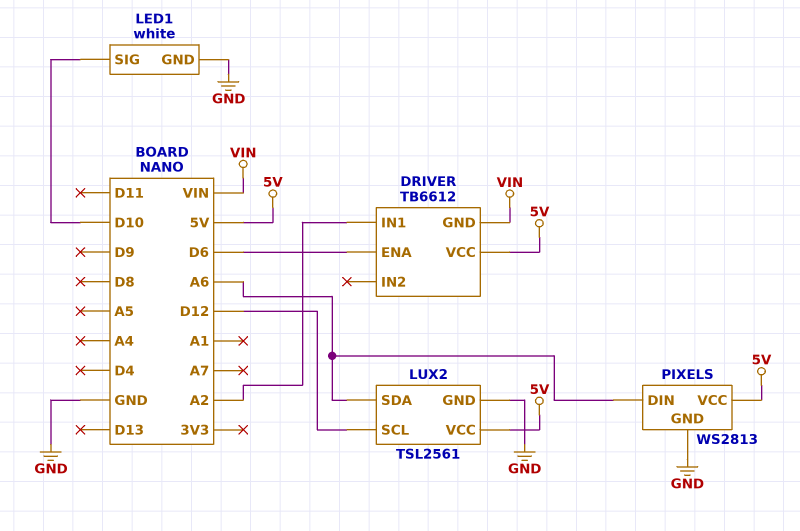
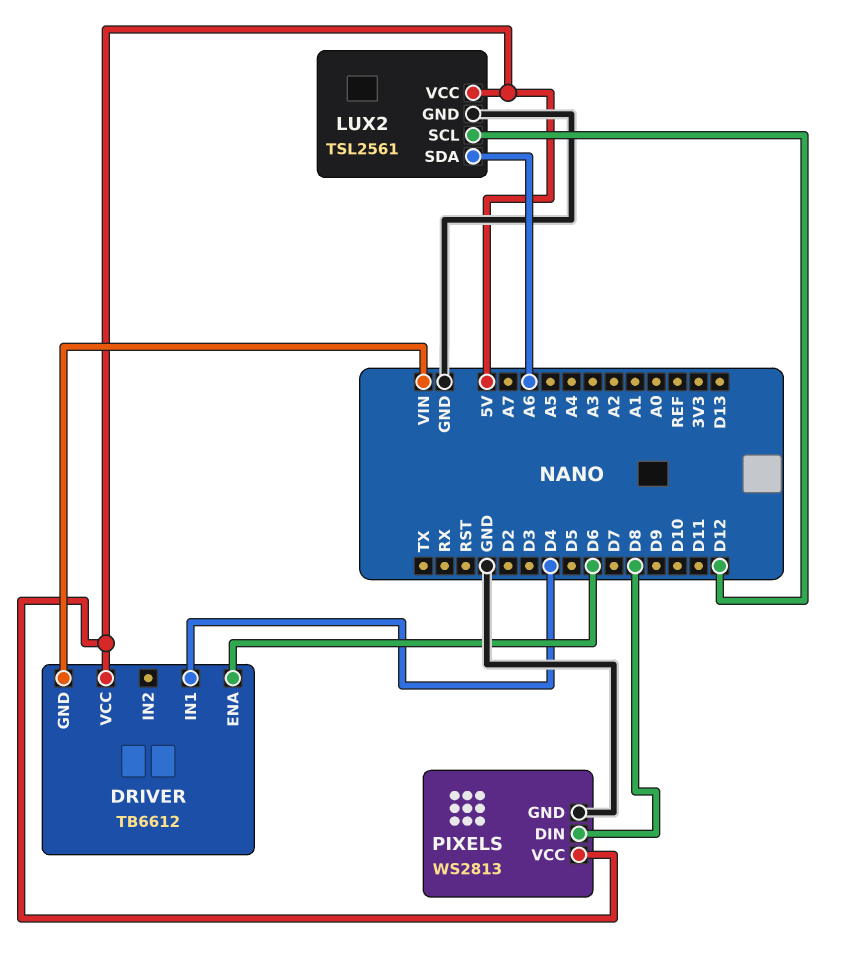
DRIVER pin IN1: A2 -> D4
LED1: white -> none
LED1 pin GND: GND -> none
LED1 pin SIG: D10 -> none
PIXELS pin DIN: A6 -> D8

